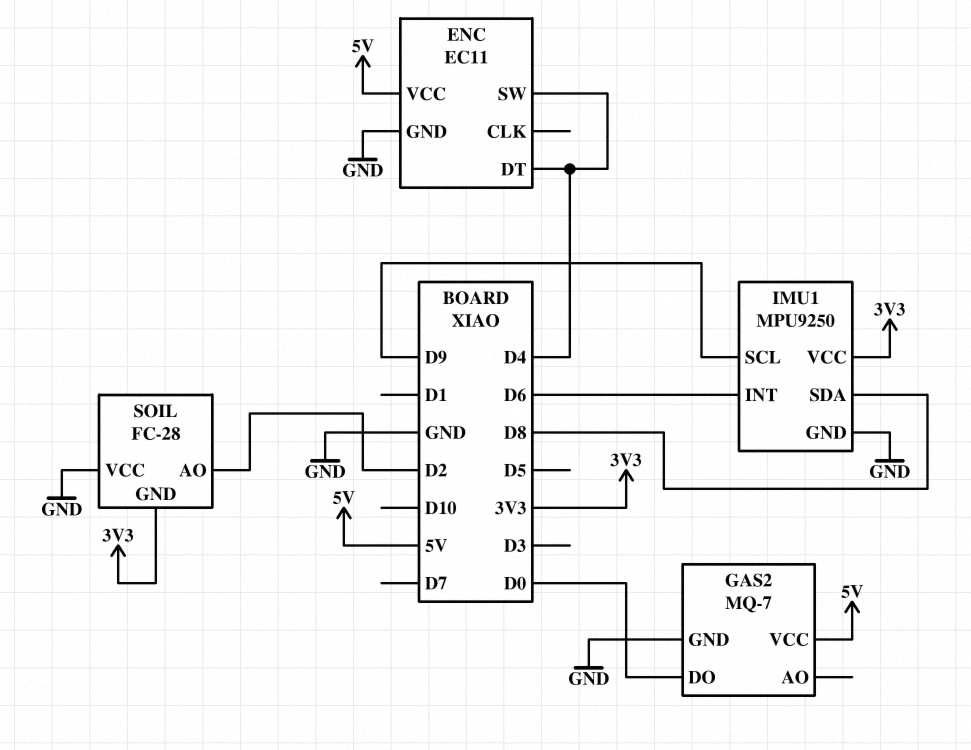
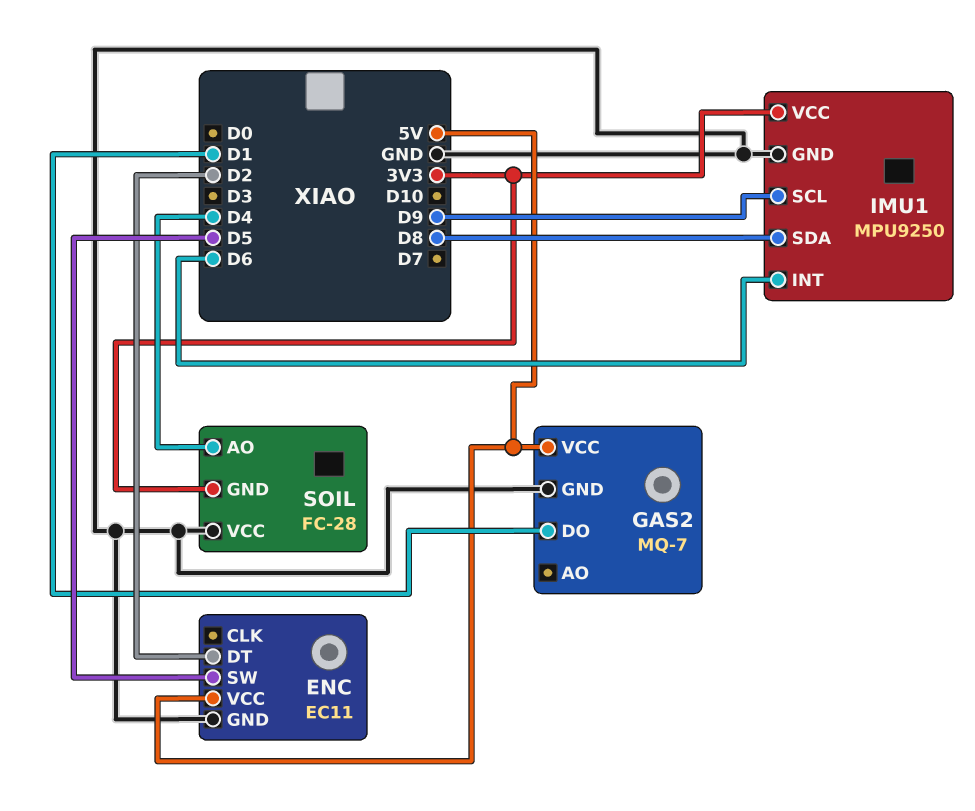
ENC pin DT: D4 -> D2
ENC pin SW: D4 -> D5
GAS2 pin DO: D0 -> D1
SOIL pin AO: D2 -> D4

